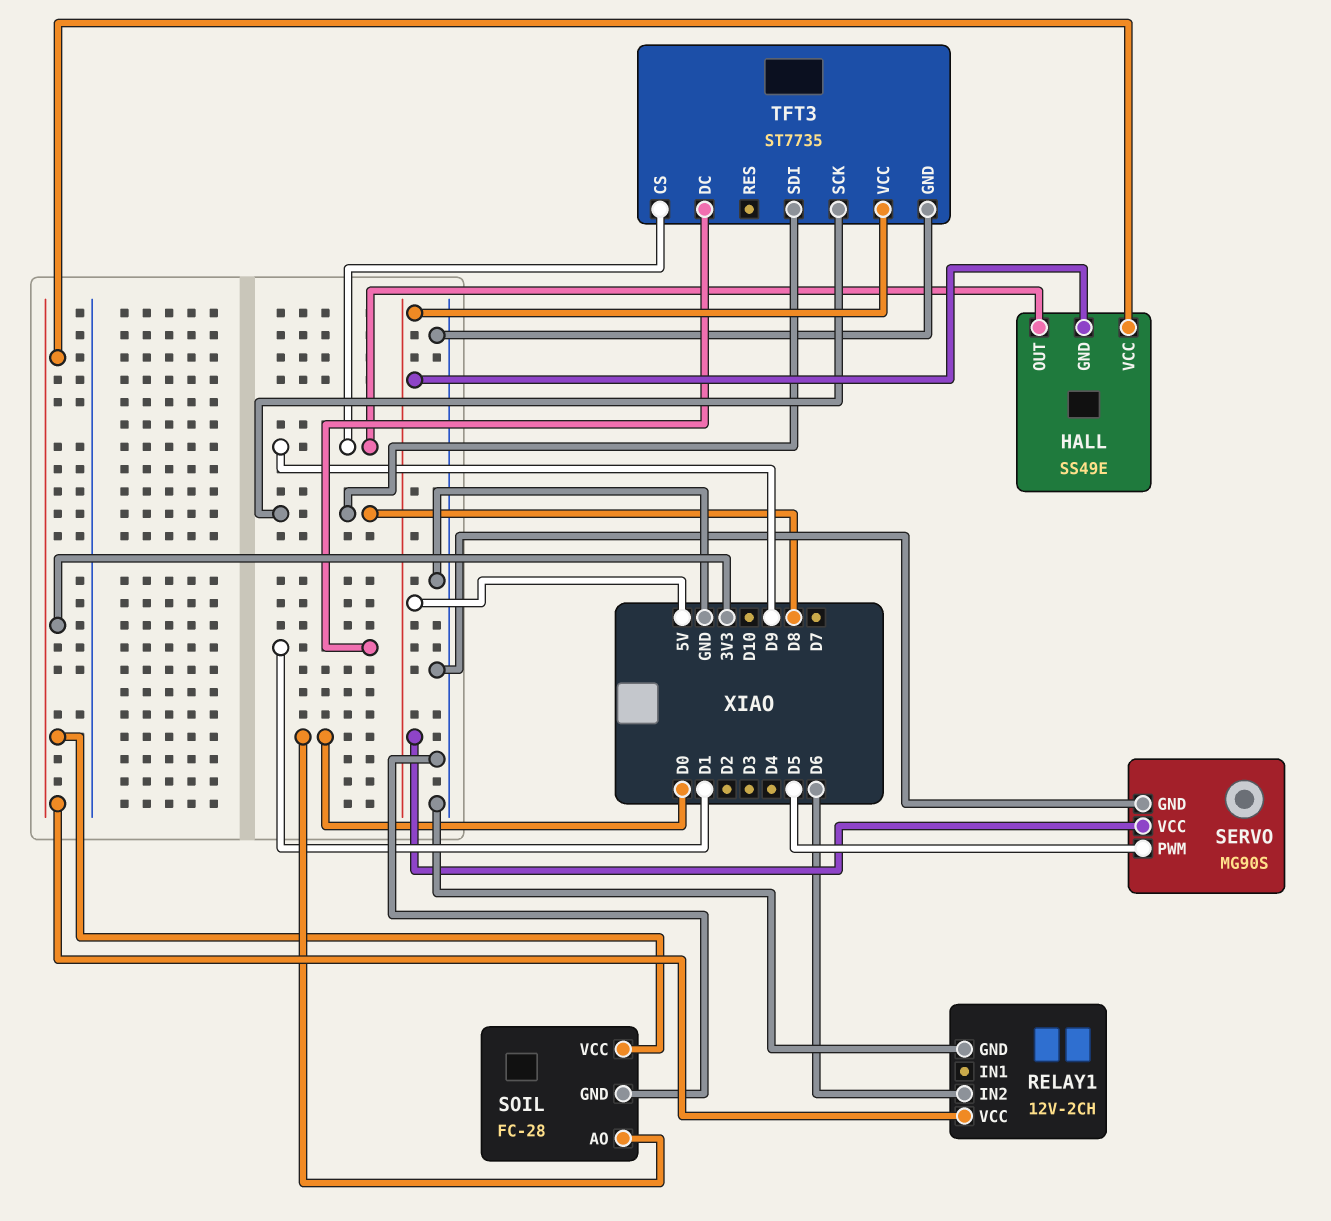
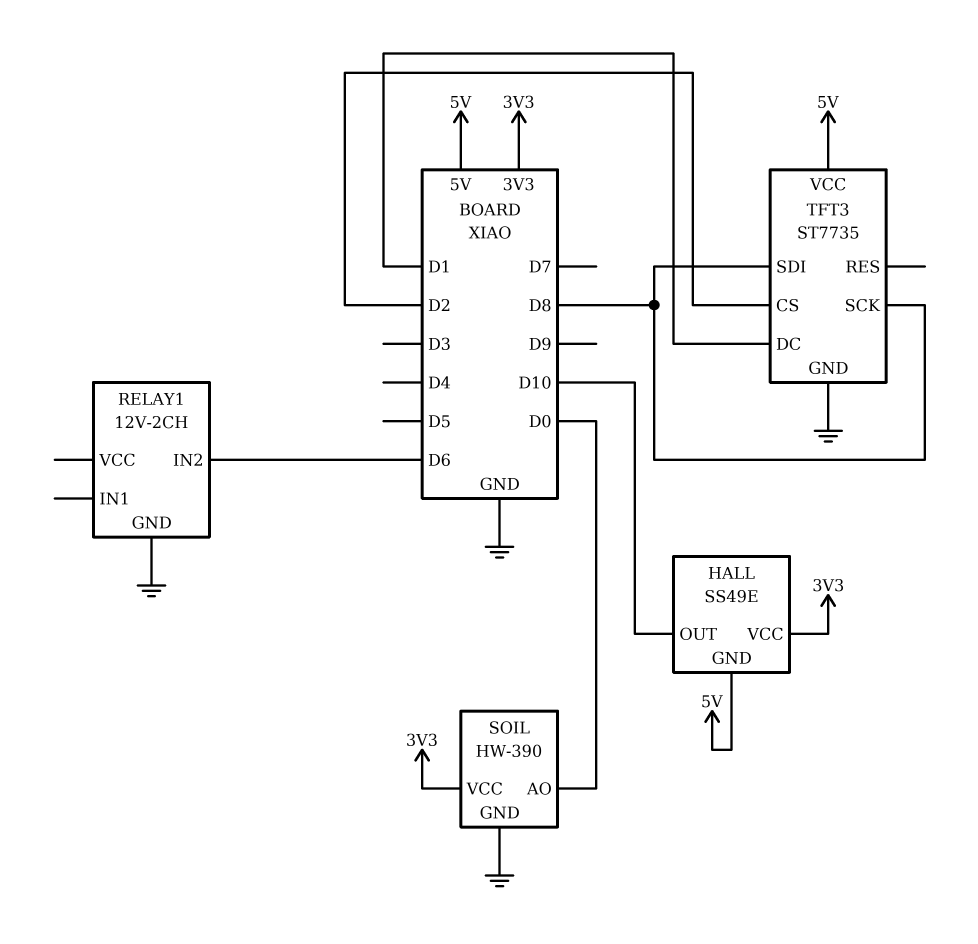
HALL pin OUT: D9 -> D10
RELAY1 pin VCC: 3V3 -> none
SERVO: MG90S -> none
SERVO pin GND: GND -> none
SERVO pin PWM: D5 -> none
SERVO pin VCC: 5V -> none
SOIL: FC-28 -> HW-390
TFT3 pin CS: D9 -> D2

